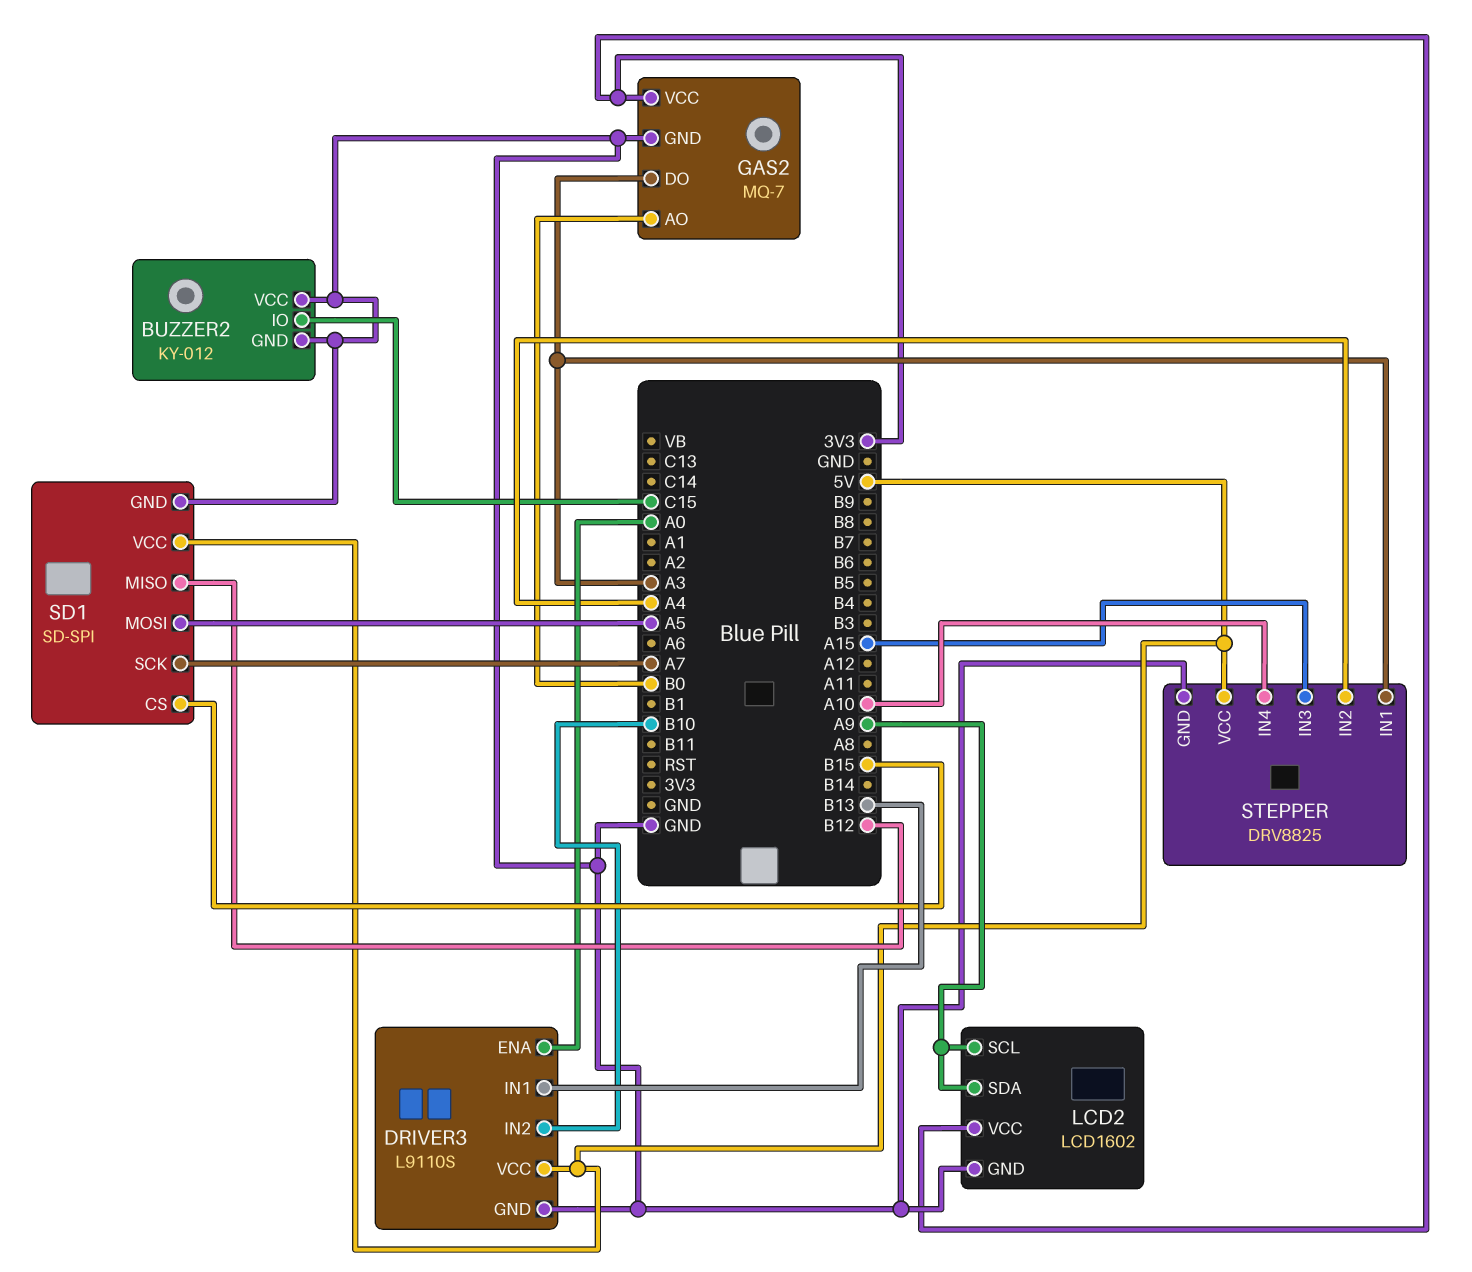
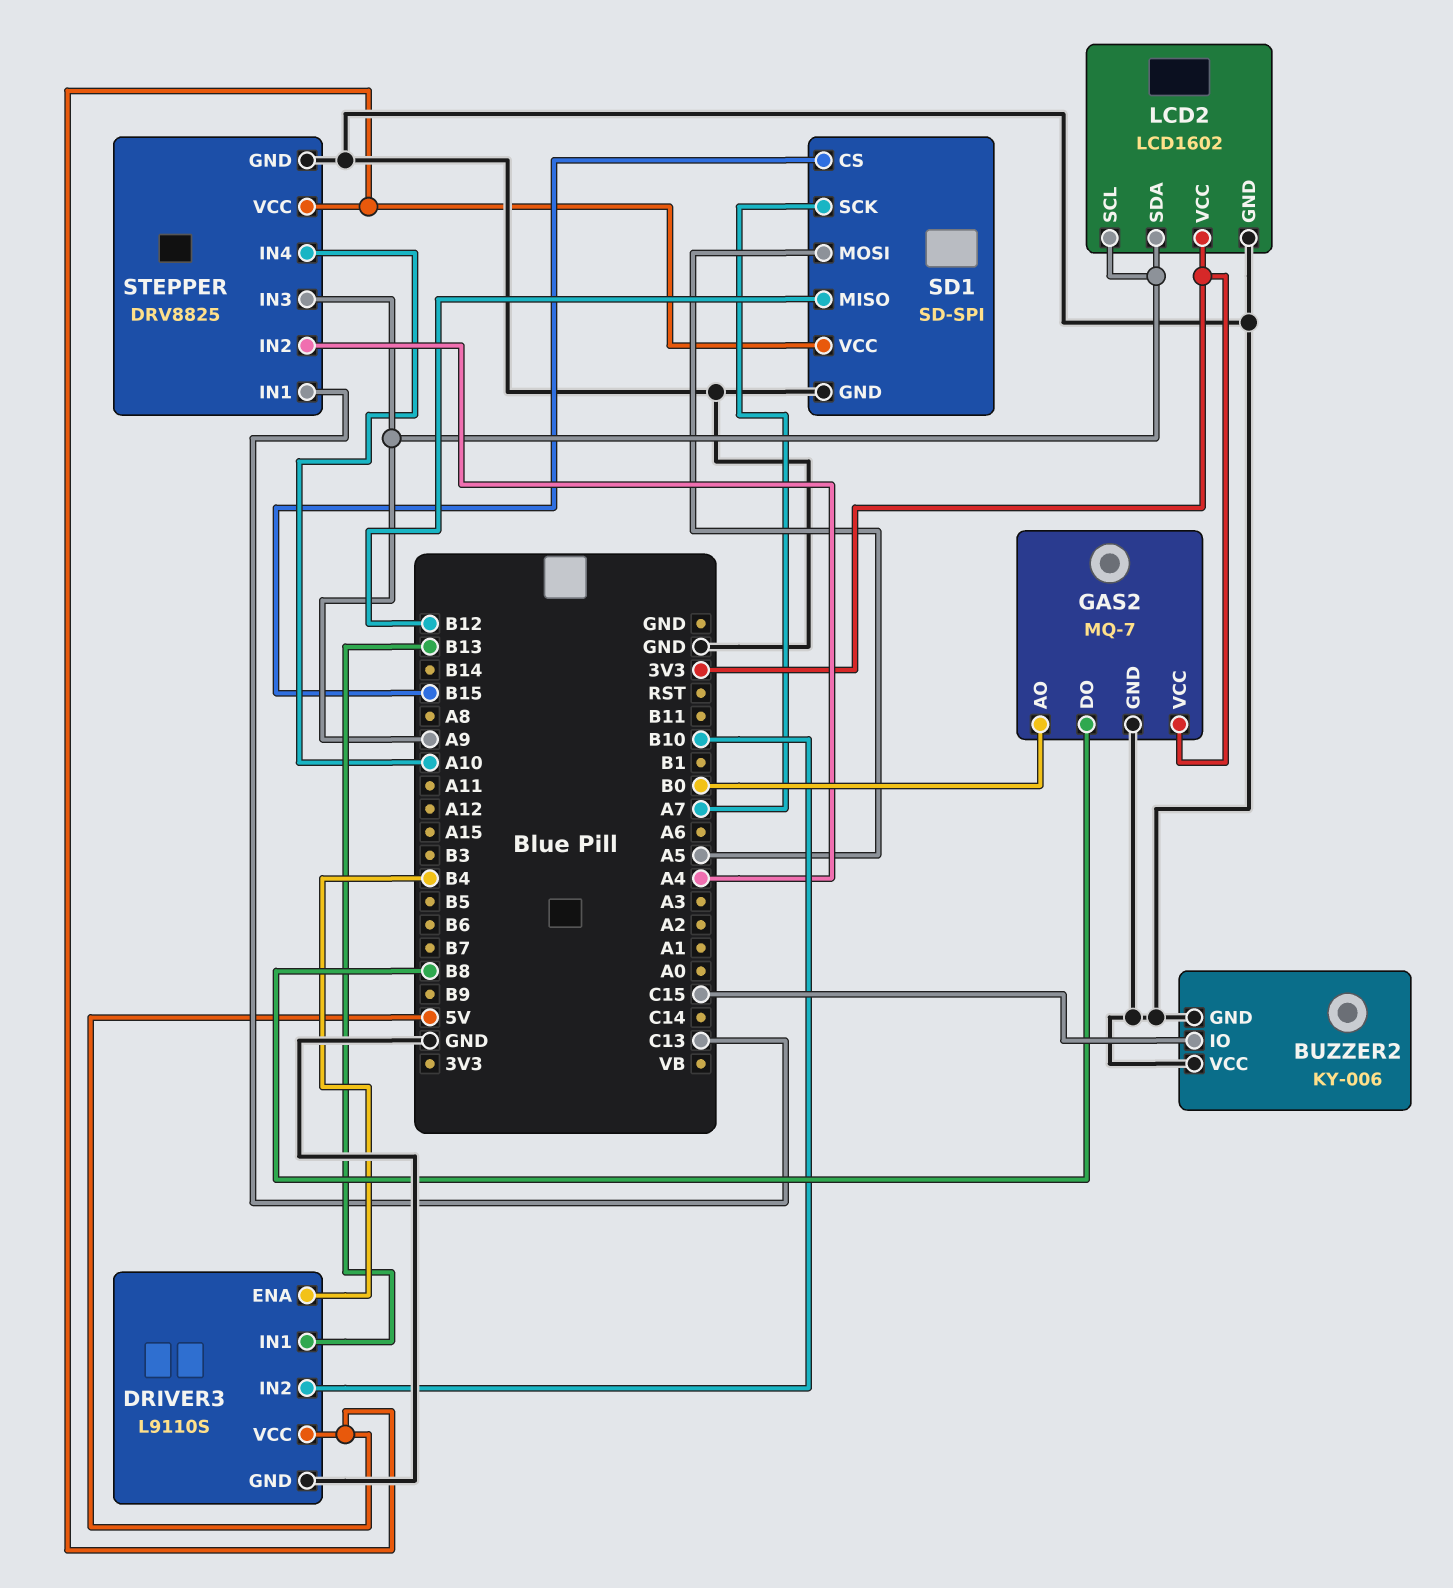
BUZZER2: KY-012 -> KY-006
DRIVER3 pin ENA: A0 -> B4
GAS2 pin DO: A3 -> B8
STEPPER pin IN1: A3 -> C13
STEPPER pin IN3: A15 -> A9

